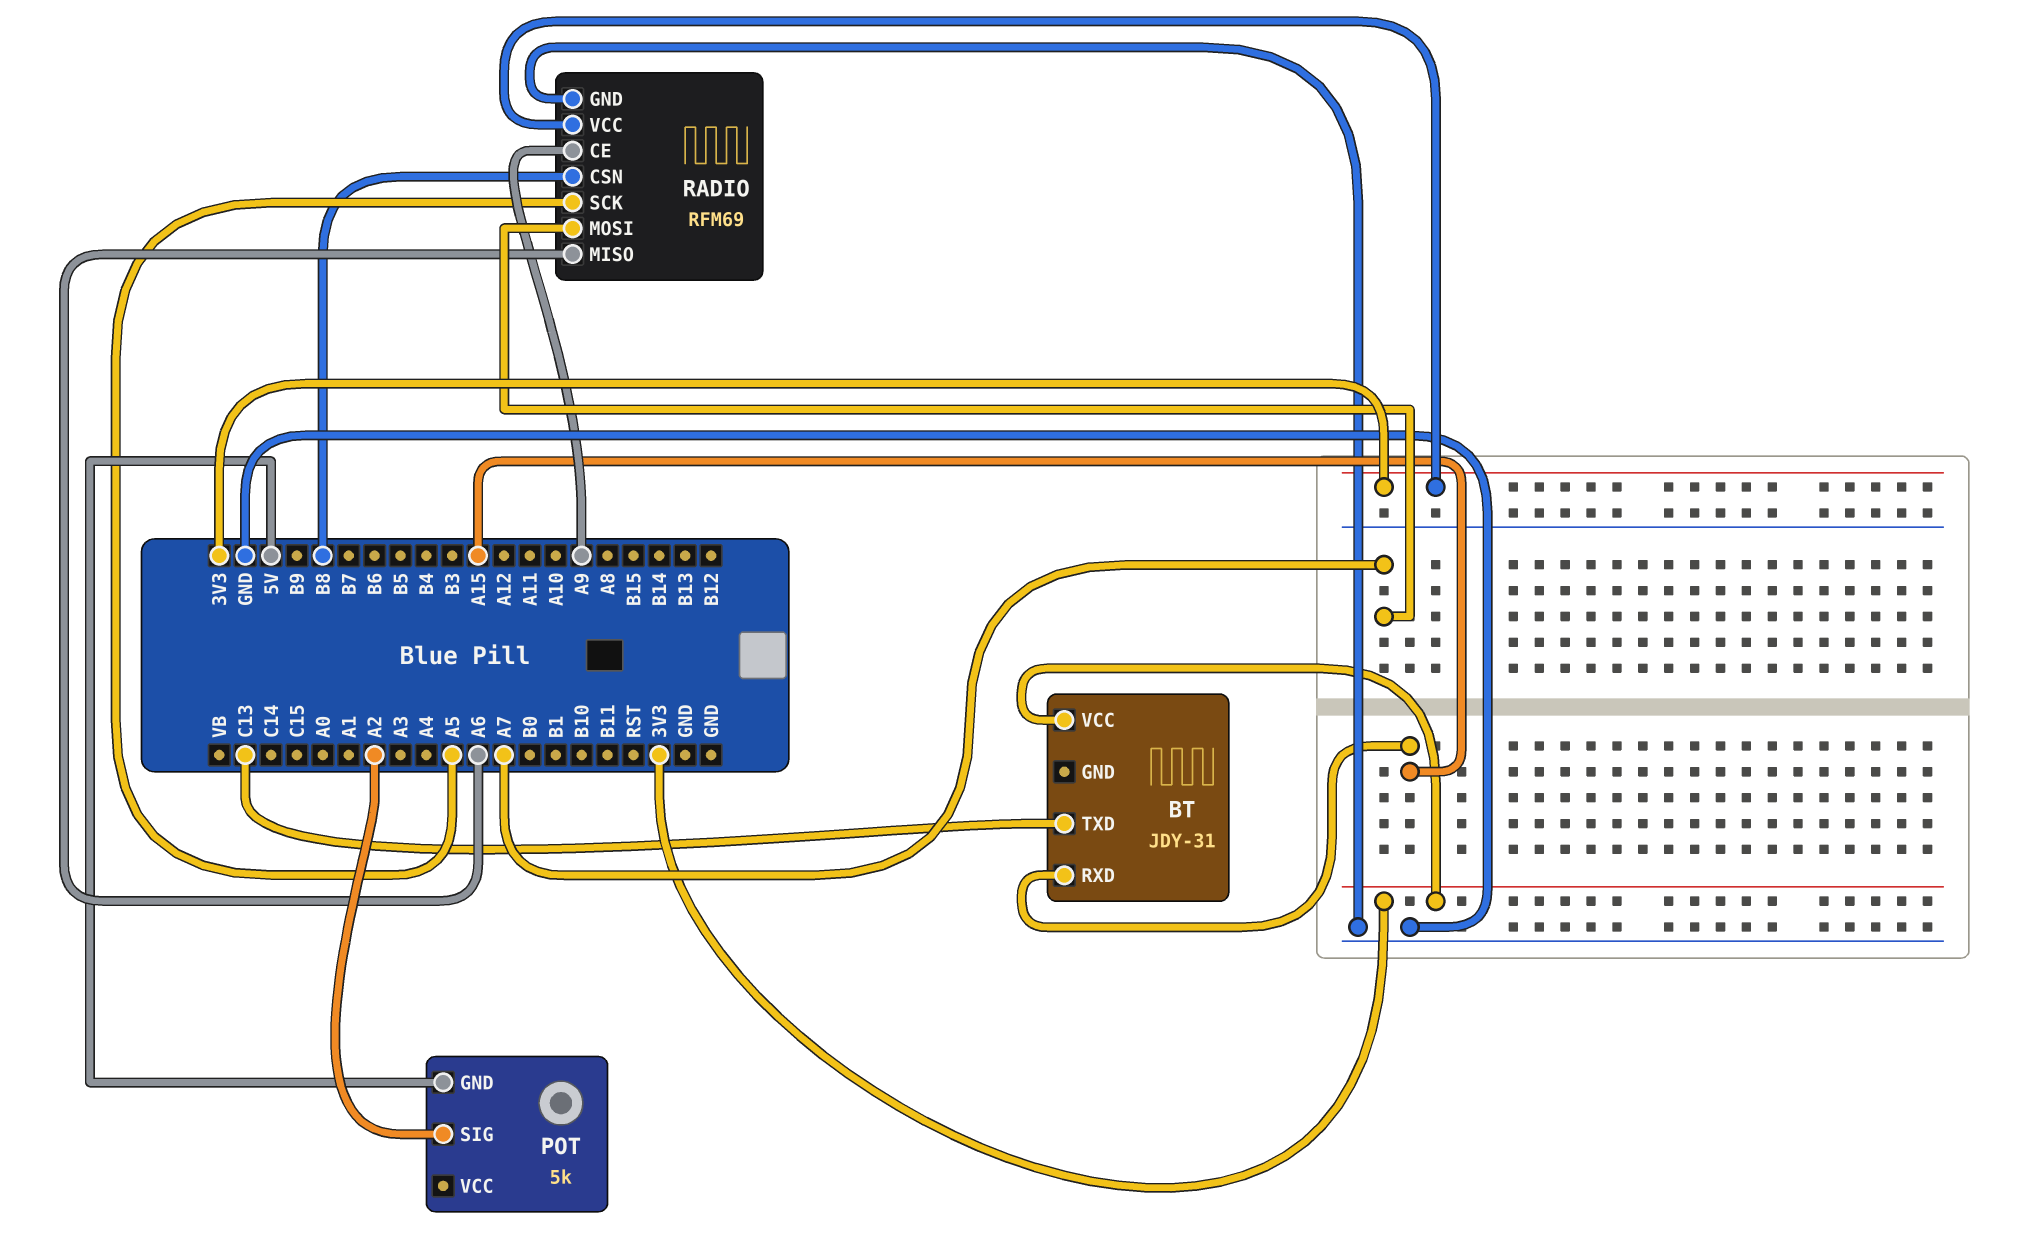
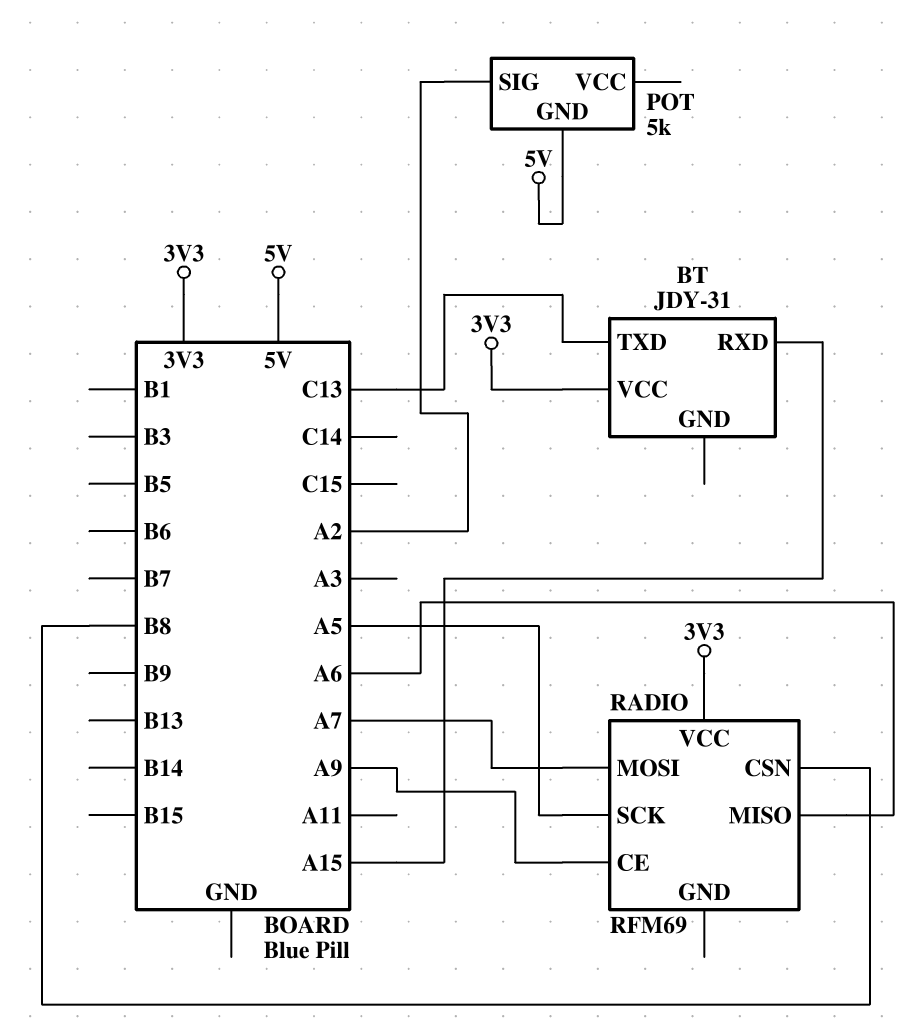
RADIO pin GND: GND -> none

